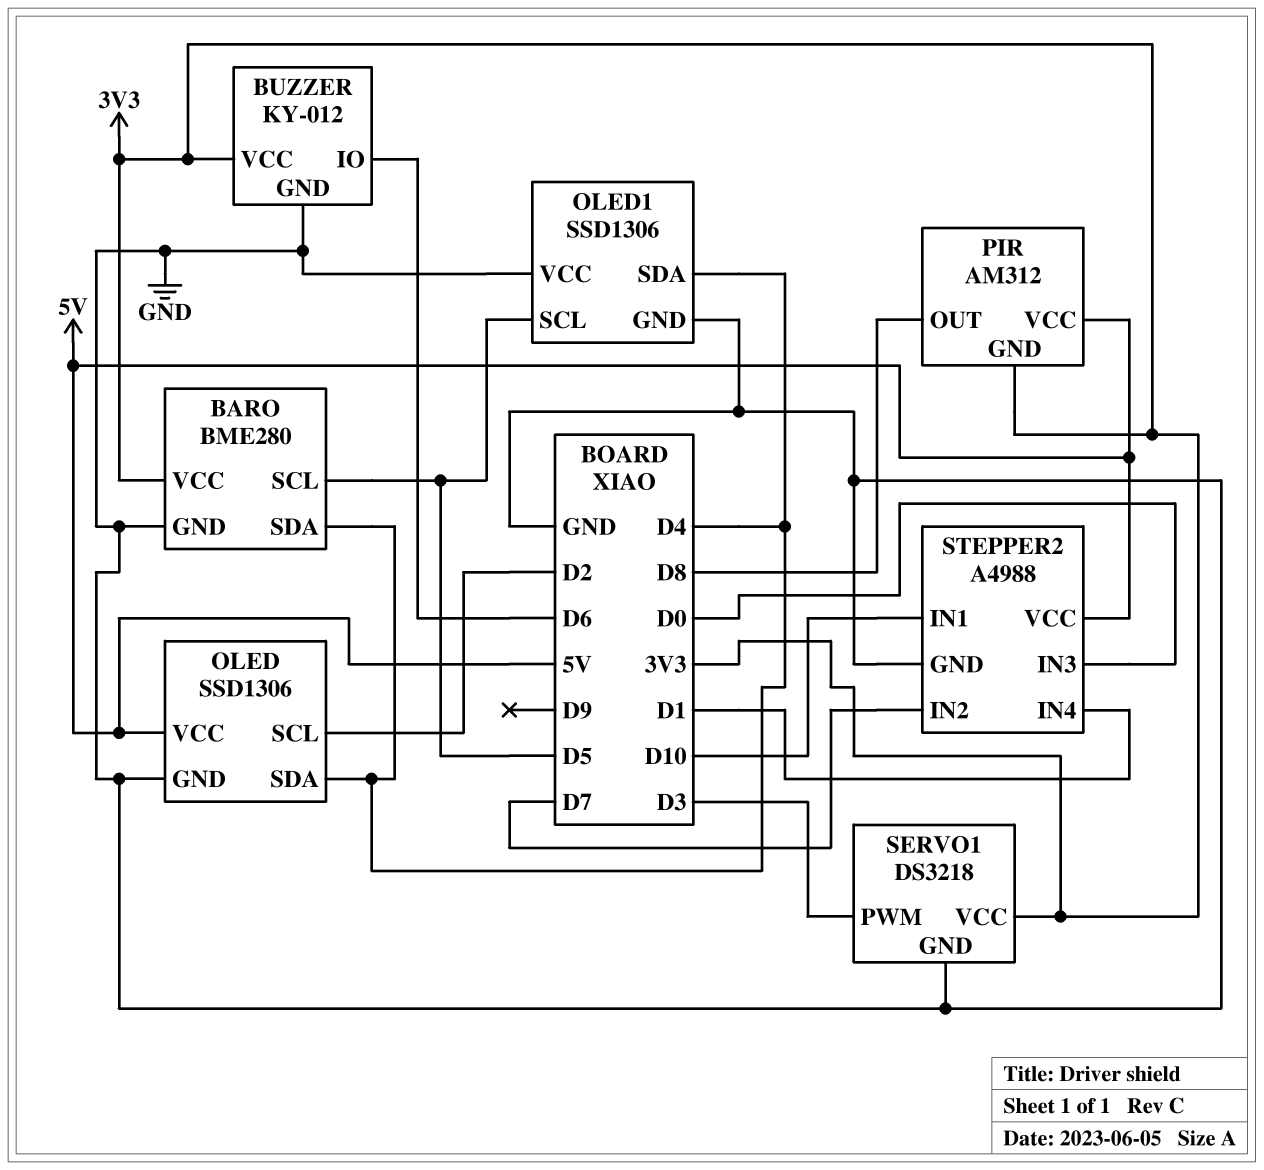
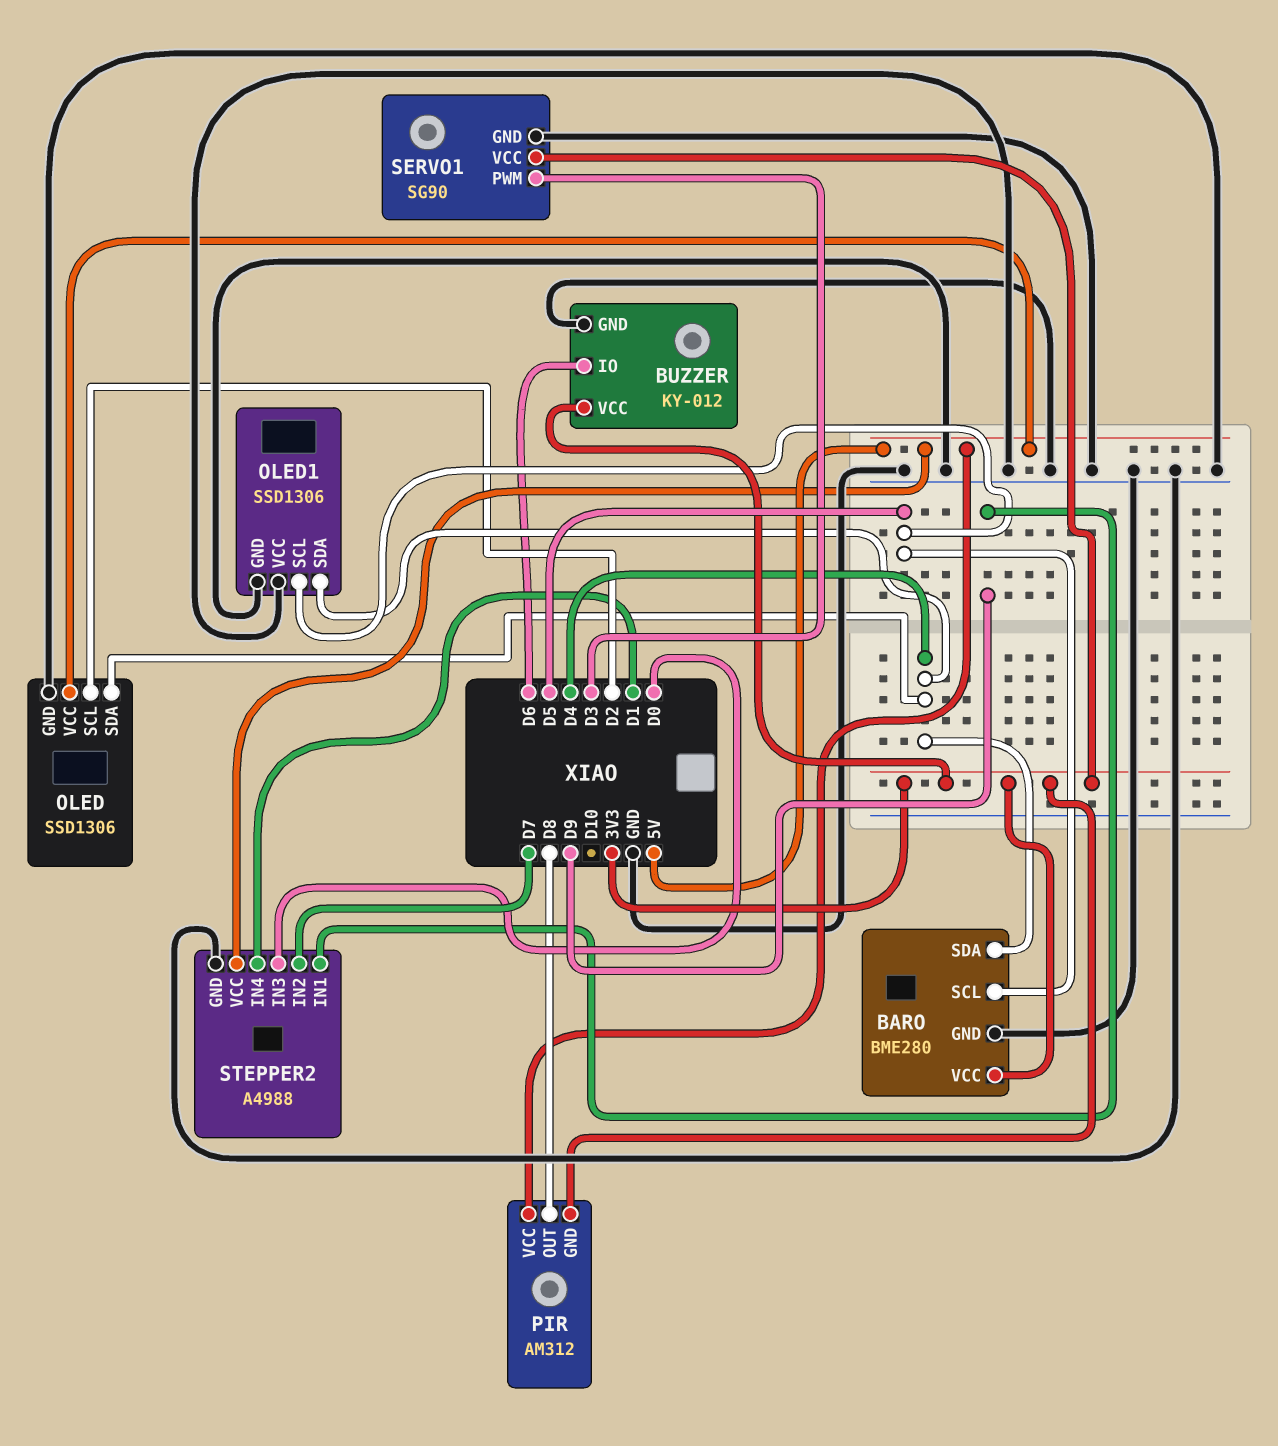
SERVO1: DS3218 -> SG90
STEPPER2 pin IN1: D10 -> D9

